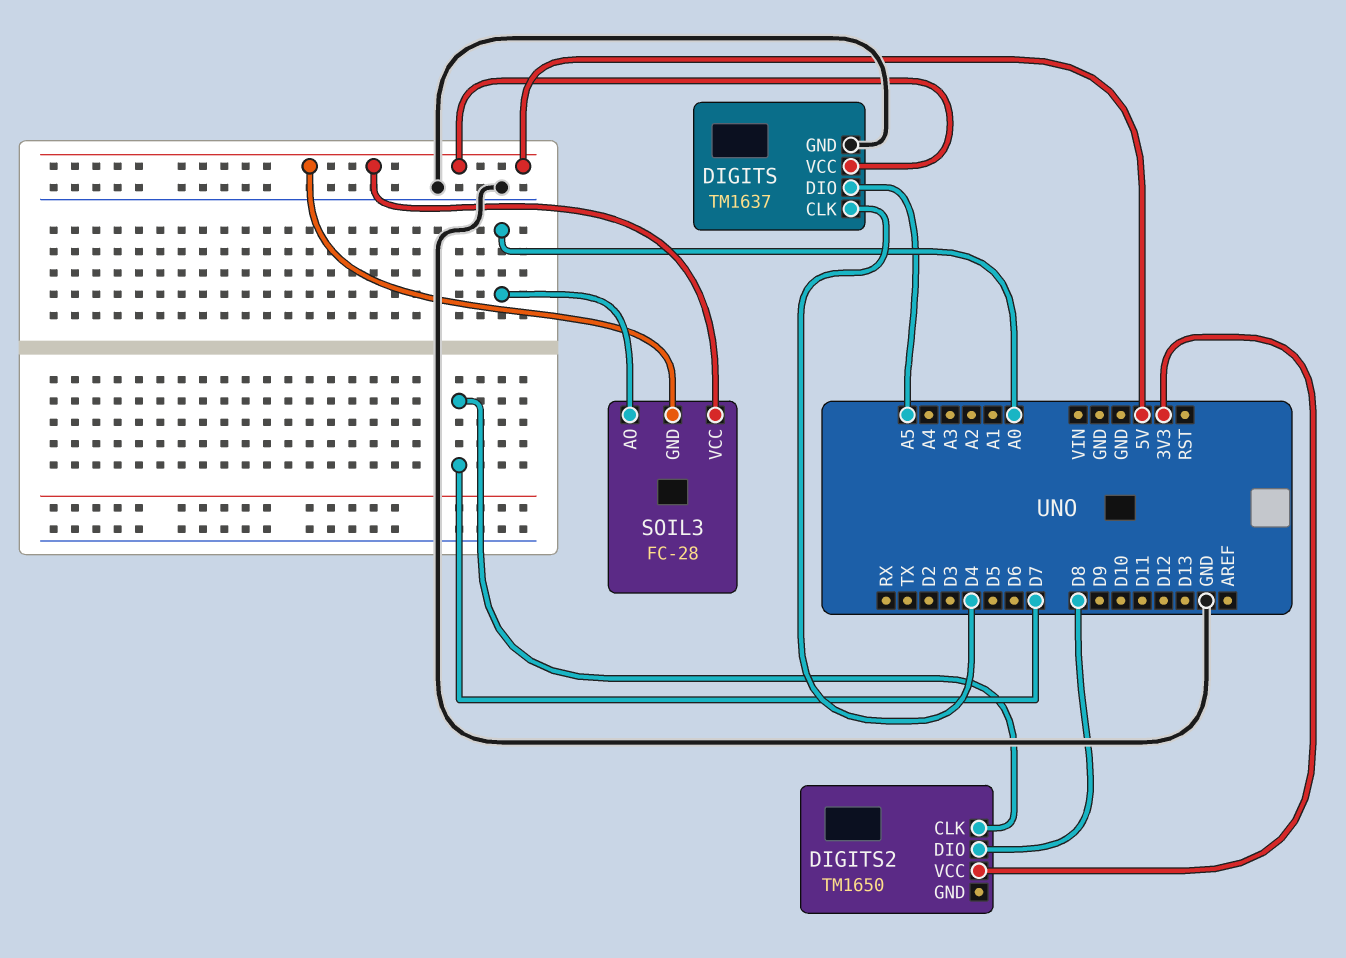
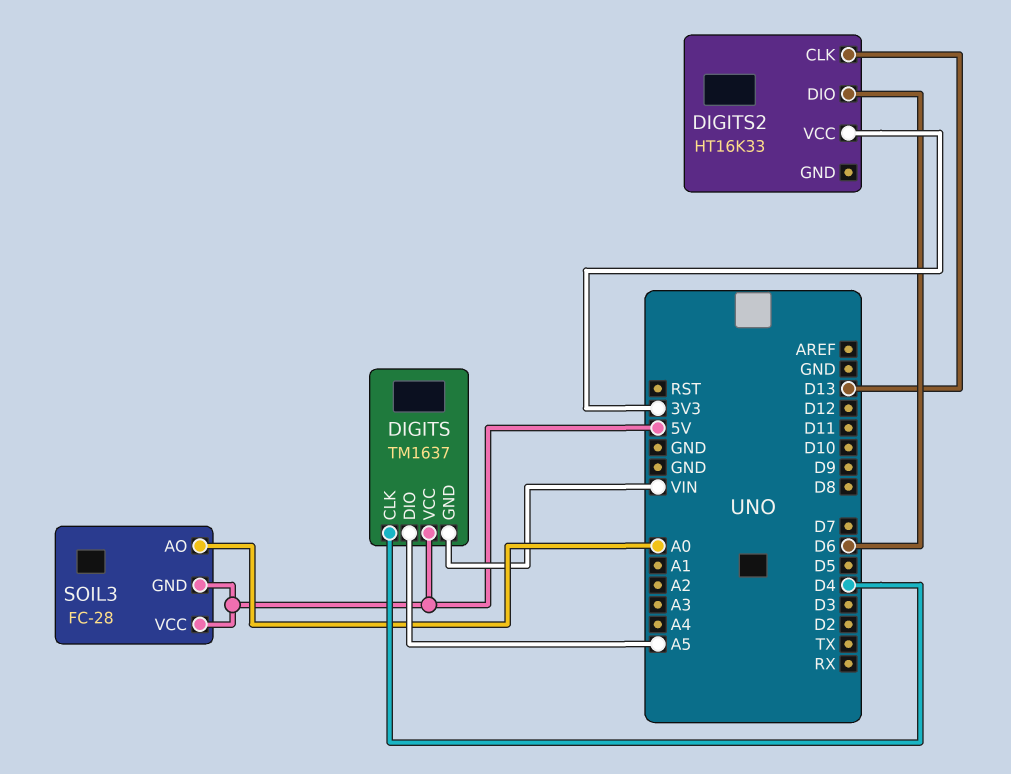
DIGITS pin GND: GND -> VIN
DIGITS2: TM1650 -> HT16K33
DIGITS2 pin CLK: D7 -> D13
DIGITS2 pin DIO: D8 -> D6

